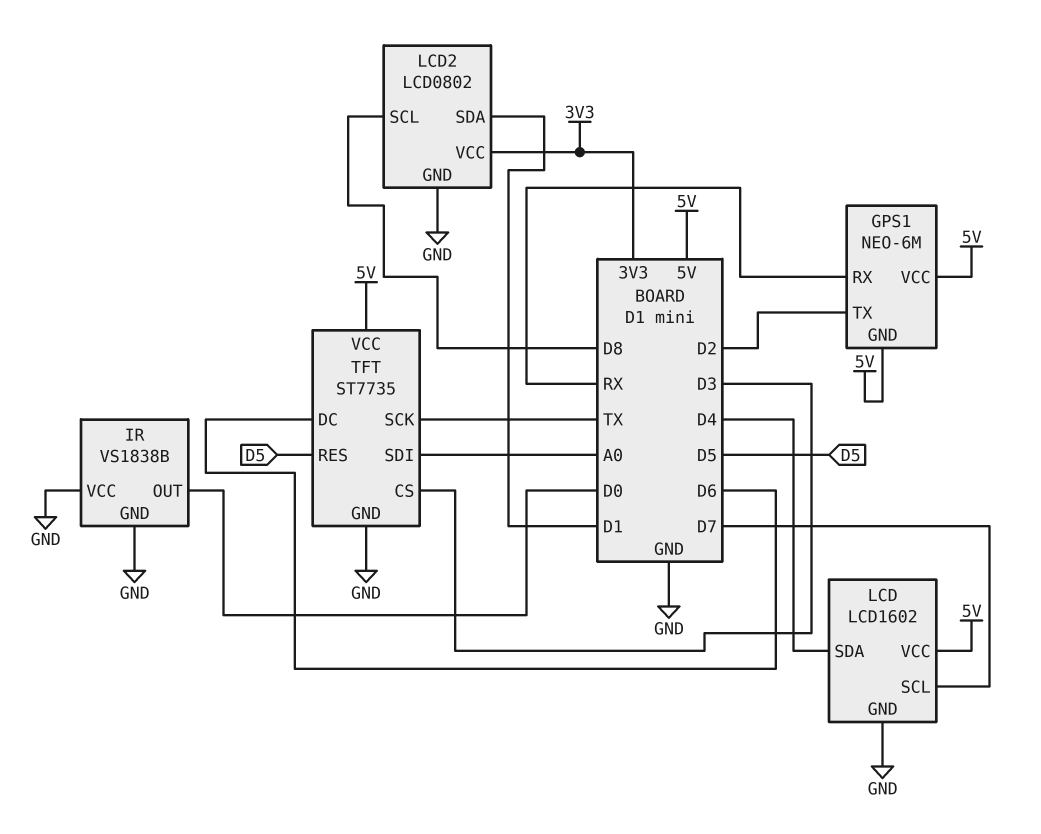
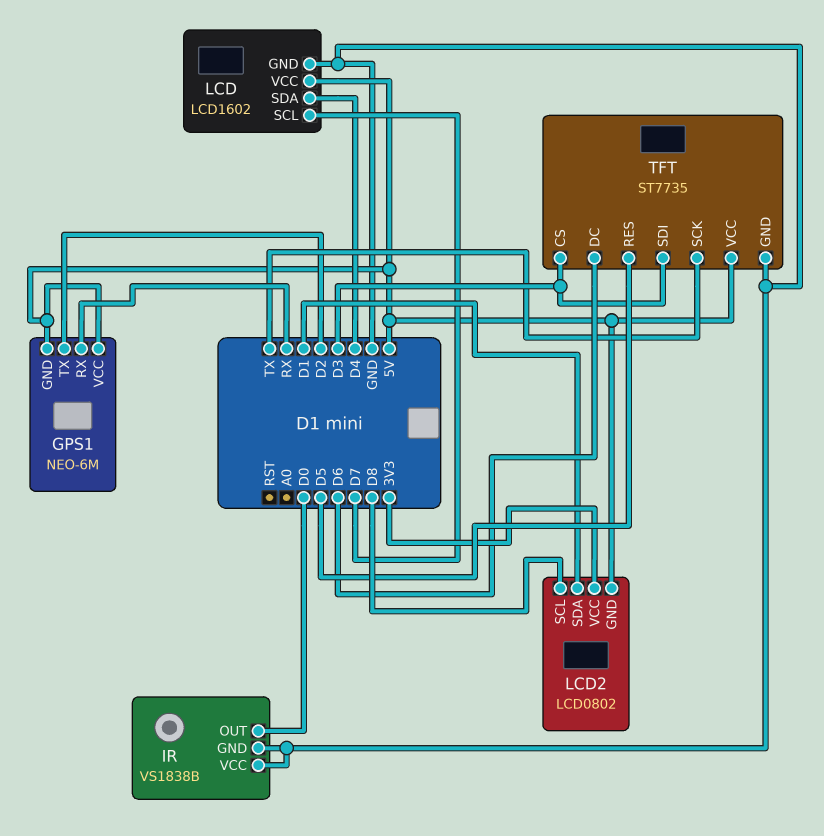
LCD2 pin GND: GND -> 5V
TFT pin SDI: A0 -> D3

